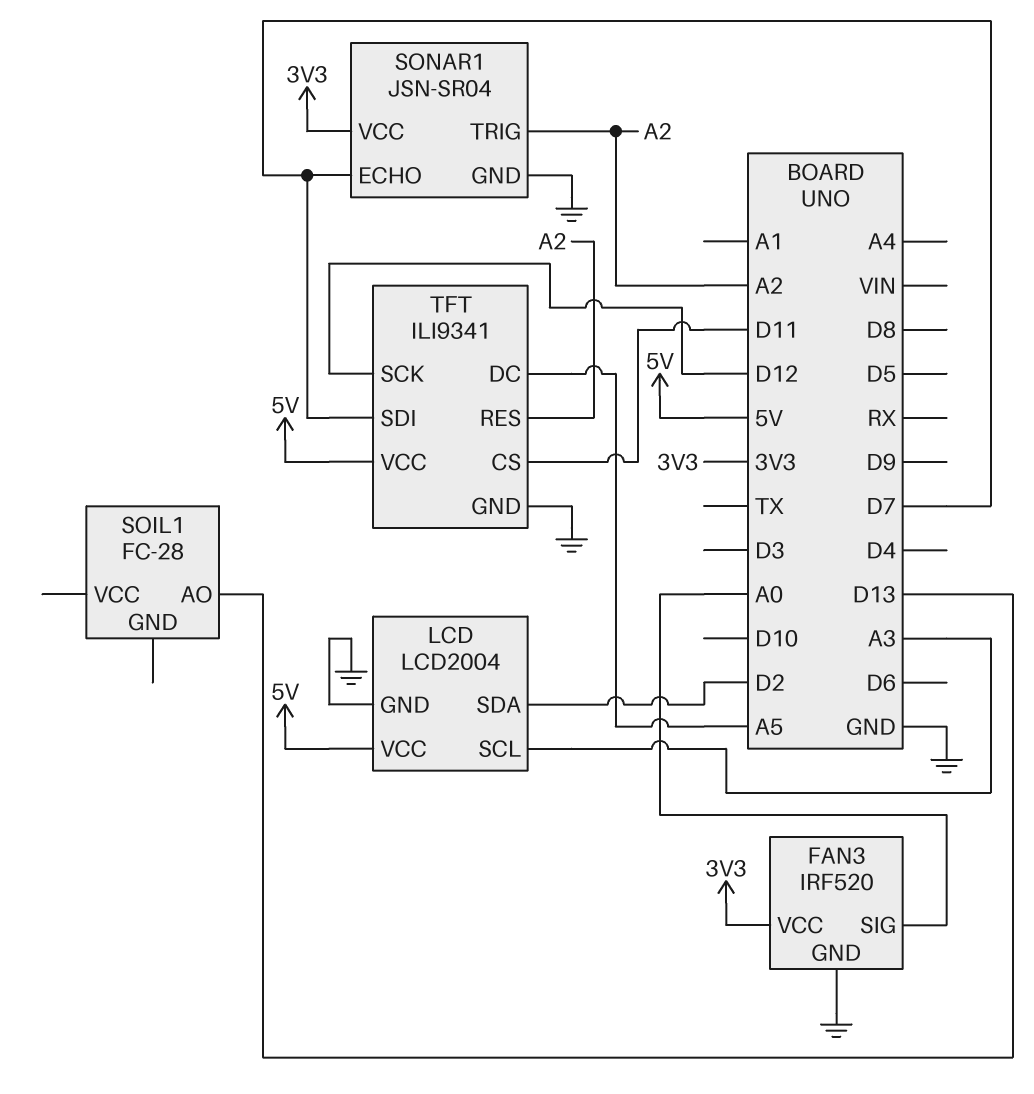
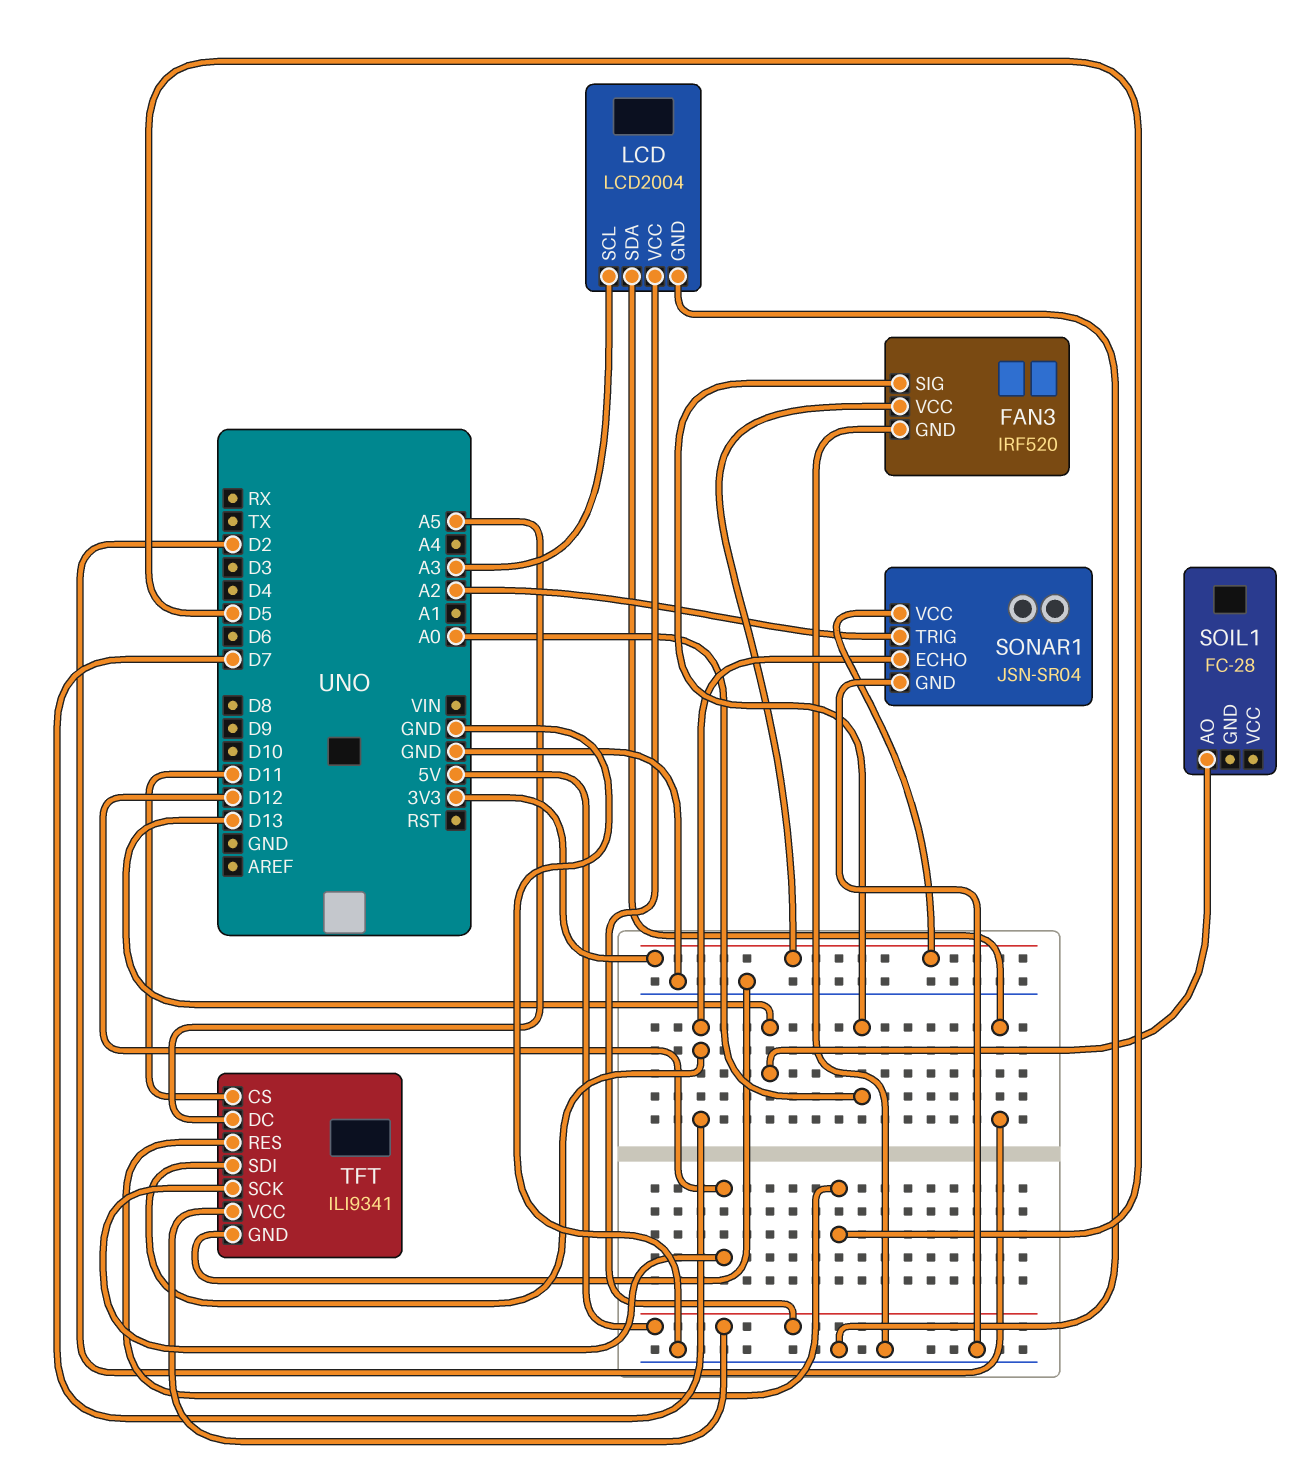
TFT pin RES: A2 -> D5

